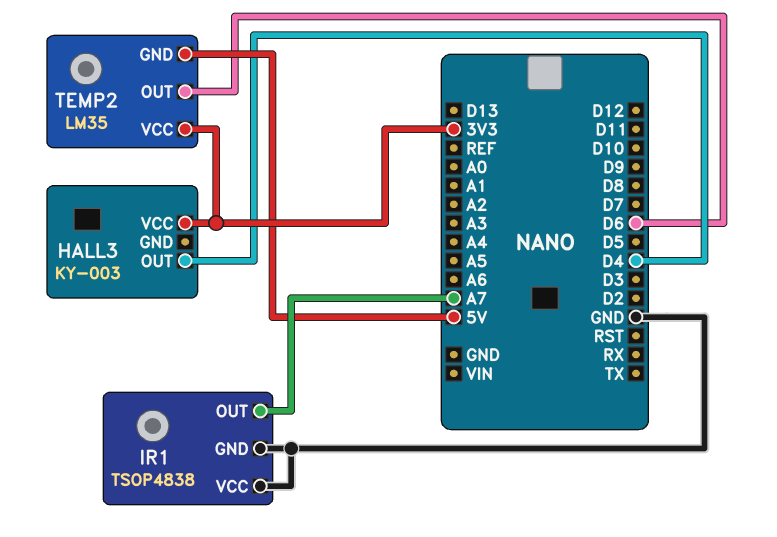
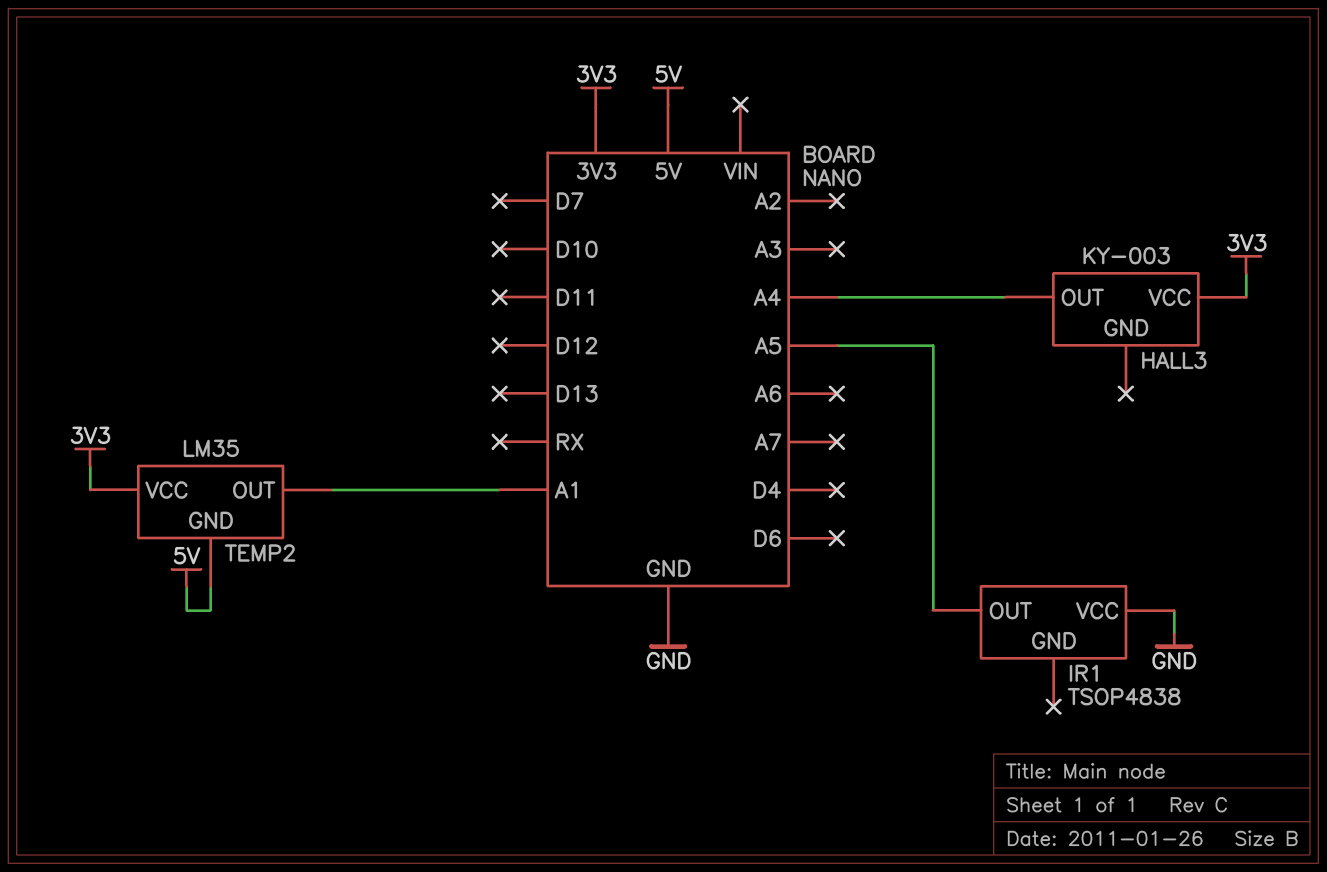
HALL3 pin OUT: D4 -> A4
IR1 pin GND: GND -> none
IR1 pin OUT: A7 -> A5
TEMP2 pin OUT: D6 -> A1

